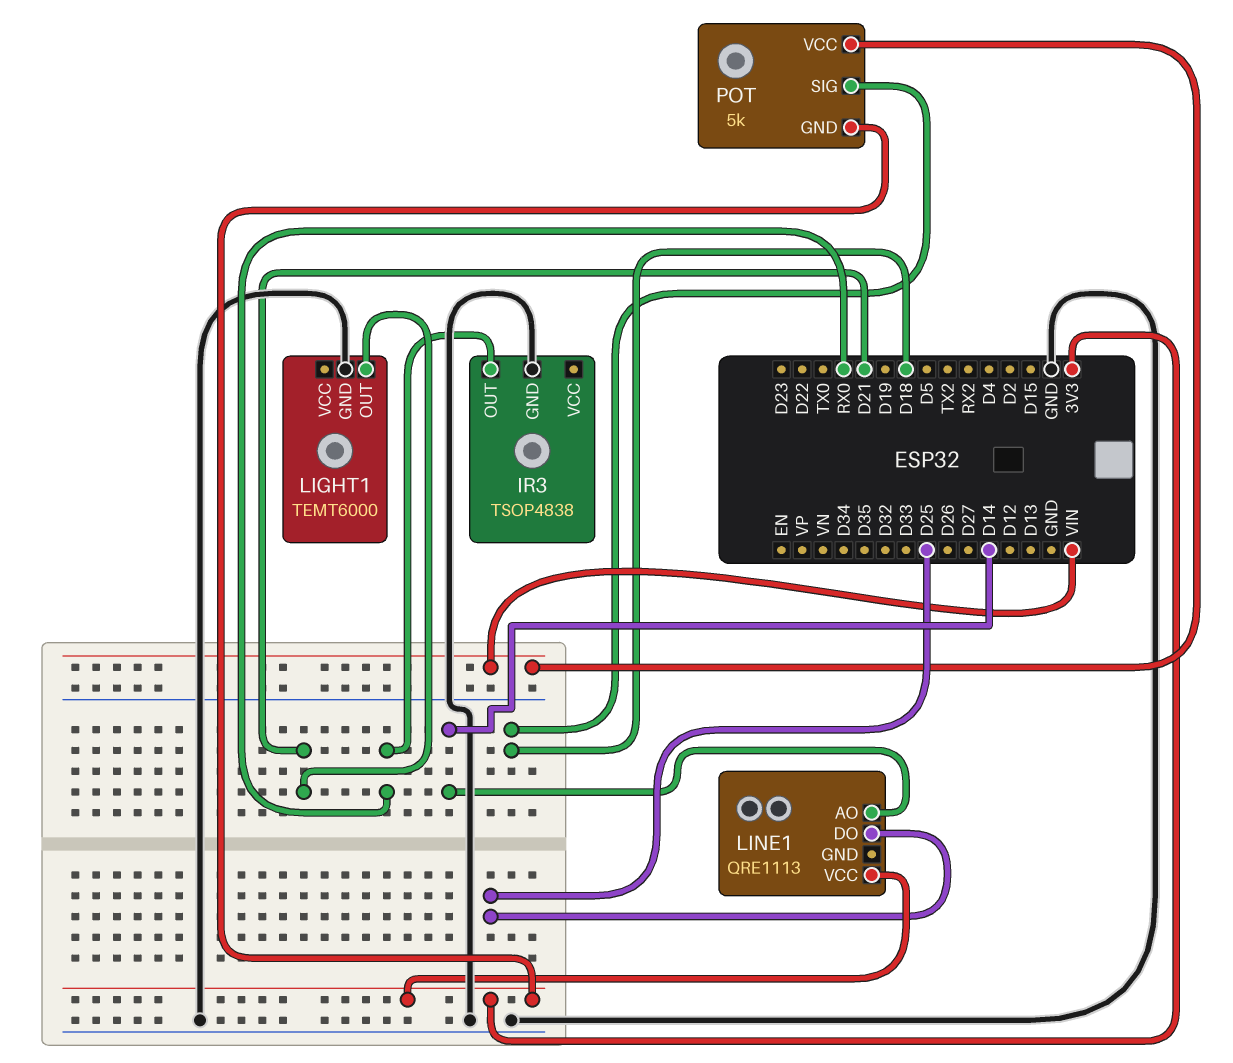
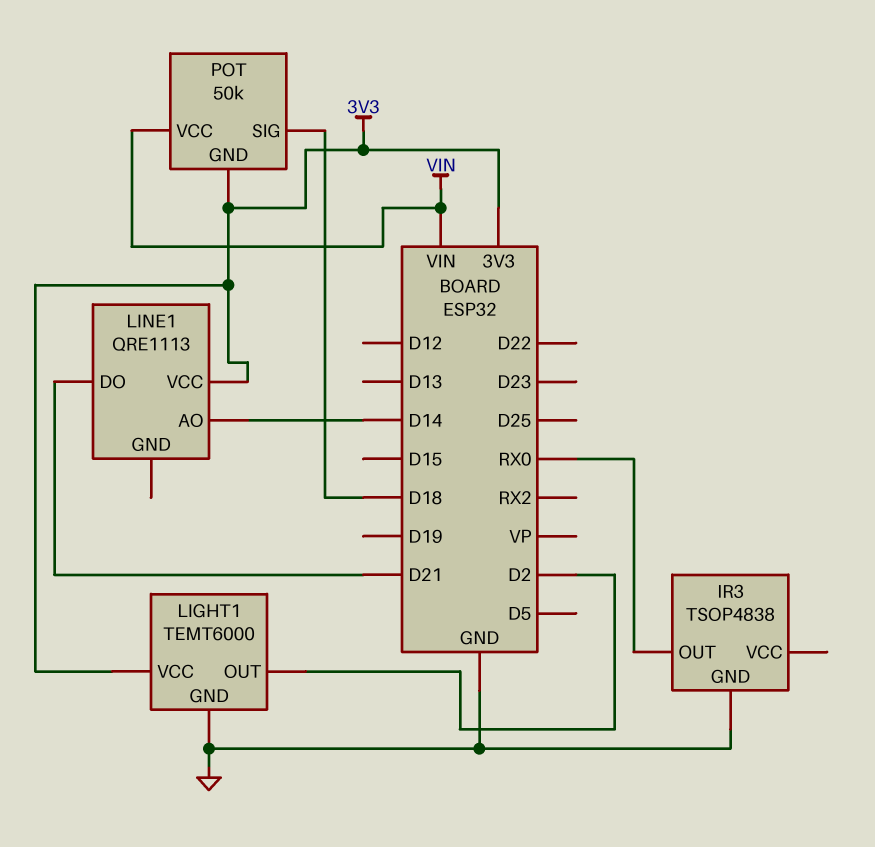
LIGHT1 pin OUT: D21 -> D2
LIGHT1 pin VCC: none -> 3V3
LINE1 pin DO: D25 -> D21
POT: 5k -> 50k

